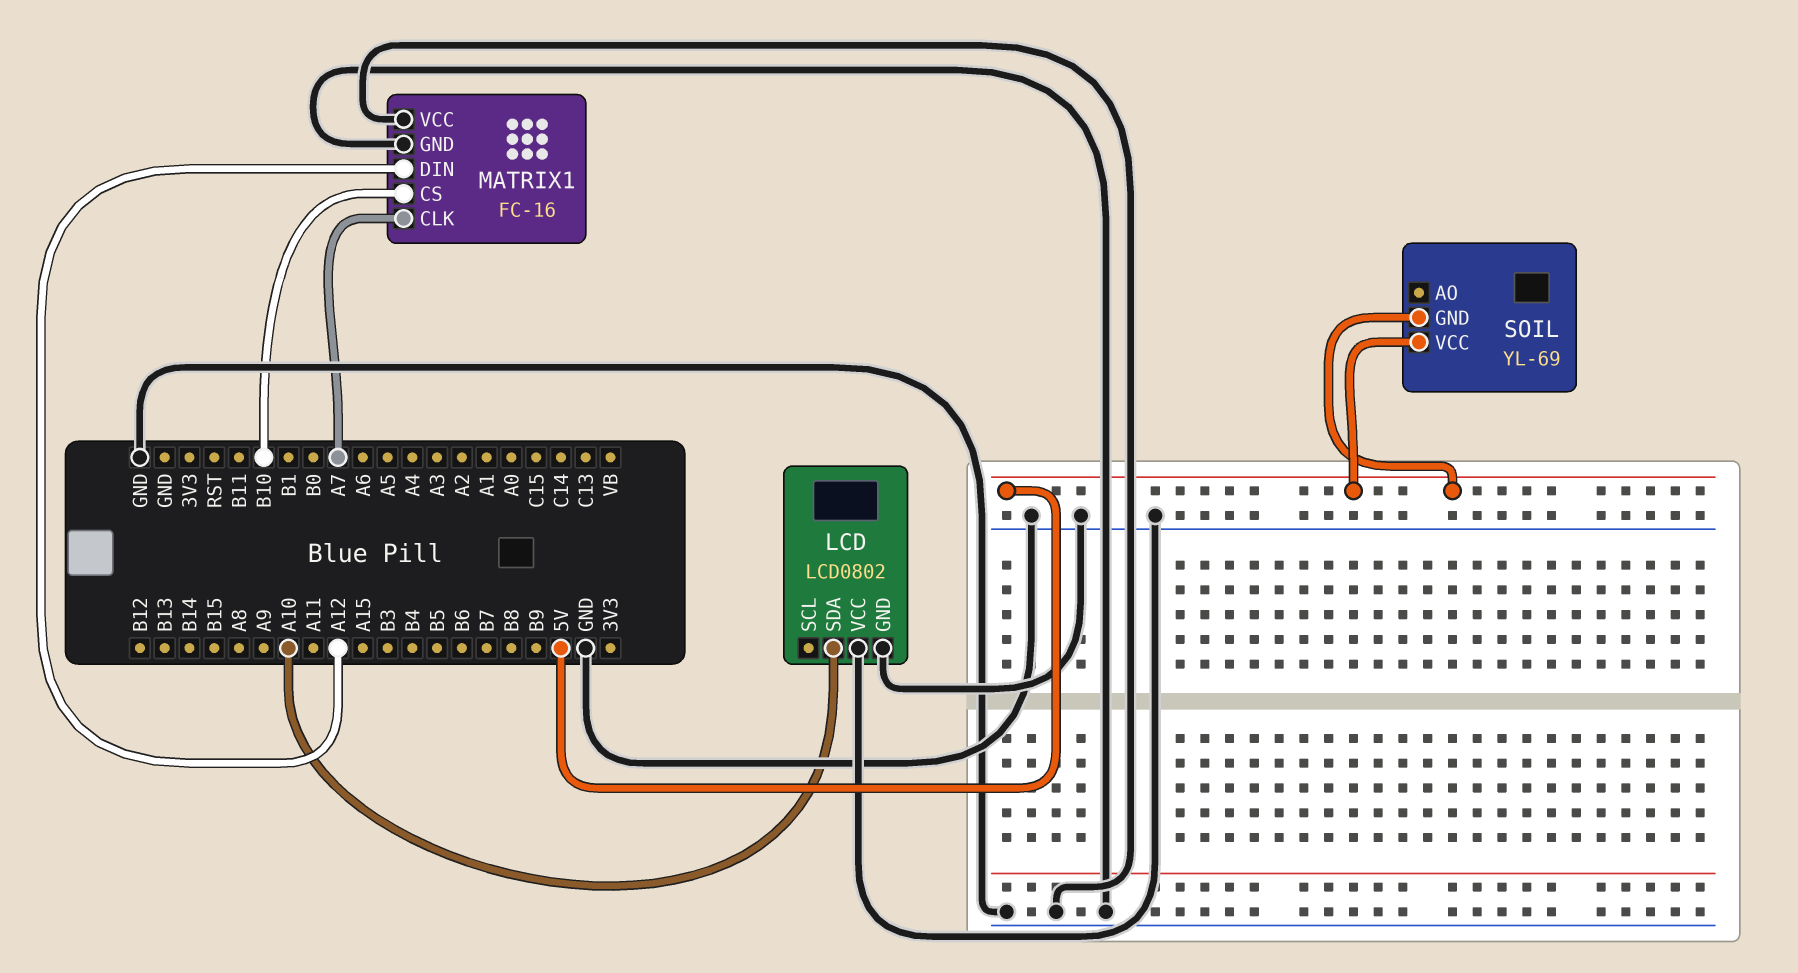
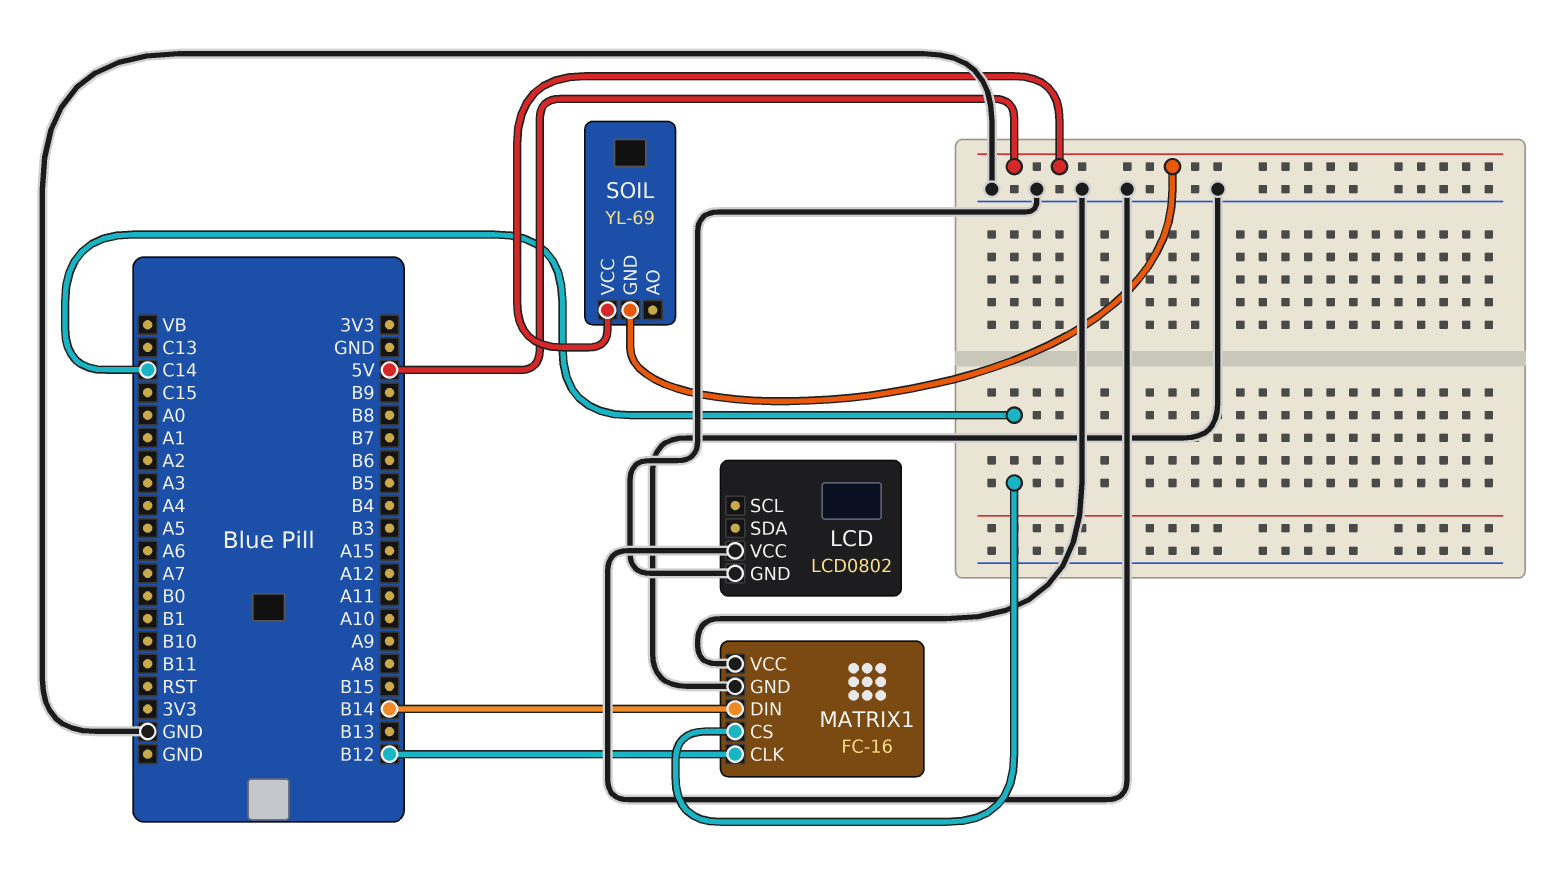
LCD pin SDA: A10 -> none
MATRIX1 pin CLK: A7 -> B12
MATRIX1 pin CS: B10 -> C14
MATRIX1 pin DIN: A12 -> B14

